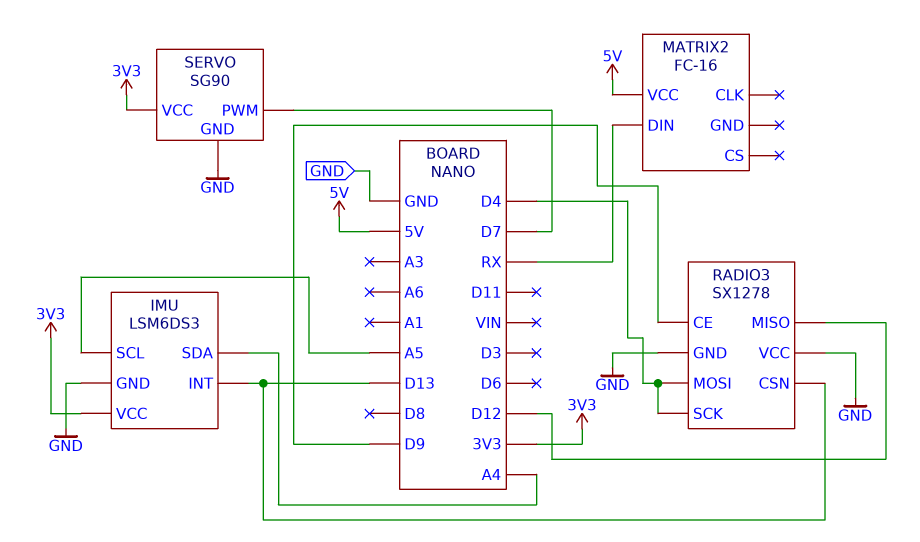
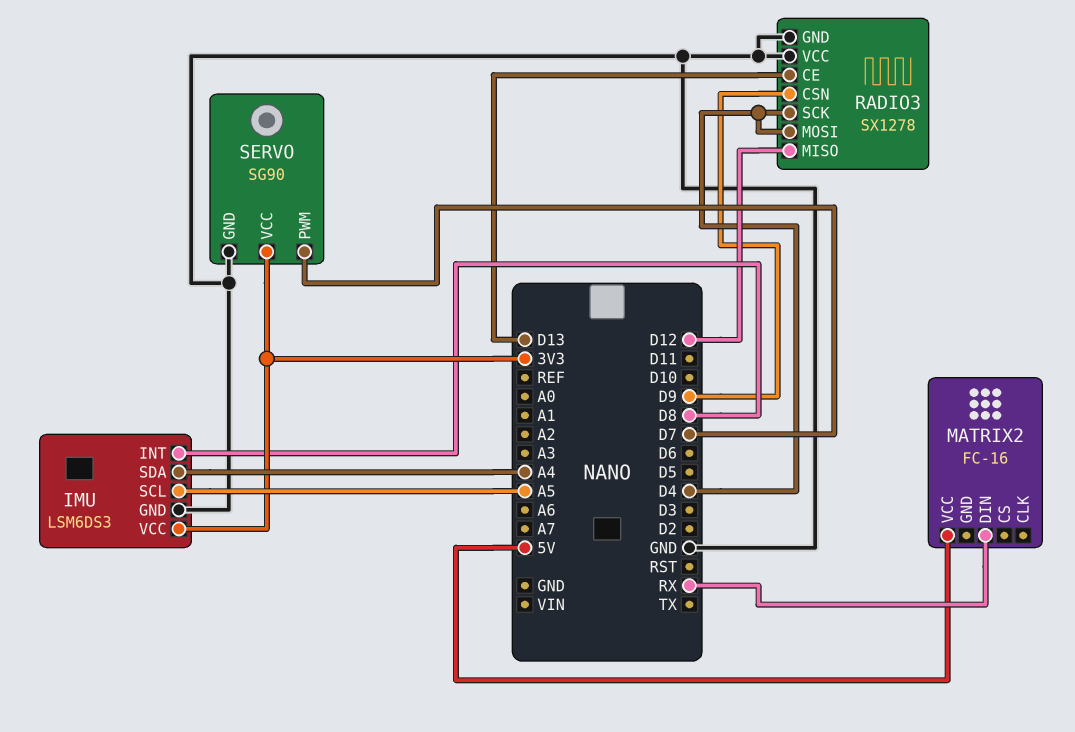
IMU pin INT: D13 -> D8
RADIO3 pin CE: D9 -> D13
RADIO3 pin CSN: D13 -> D9

